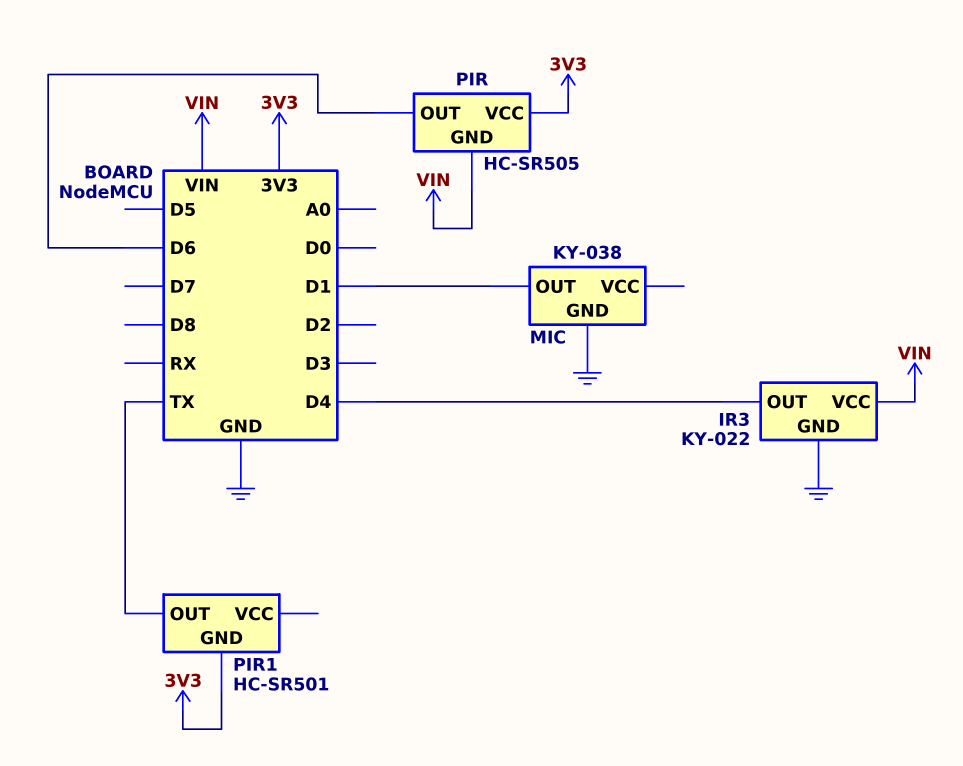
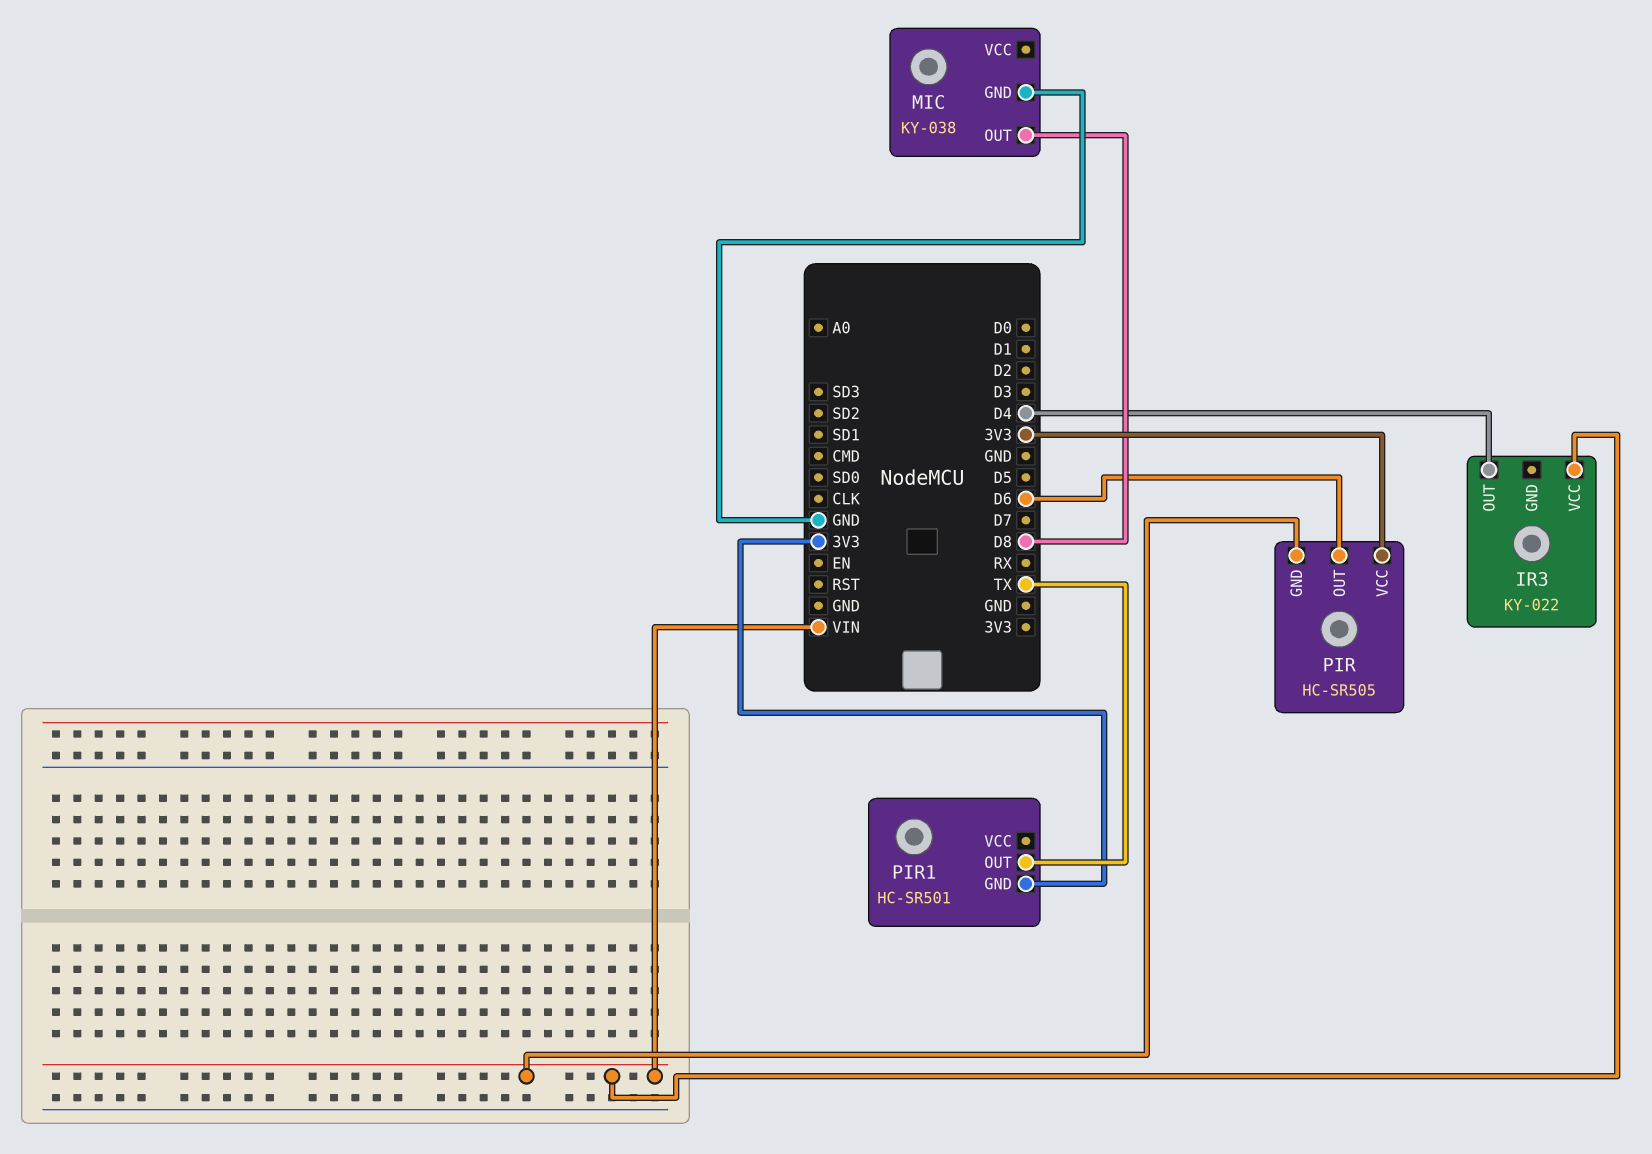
IR3 pin GND: GND -> none
MIC pin OUT: D1 -> D8

